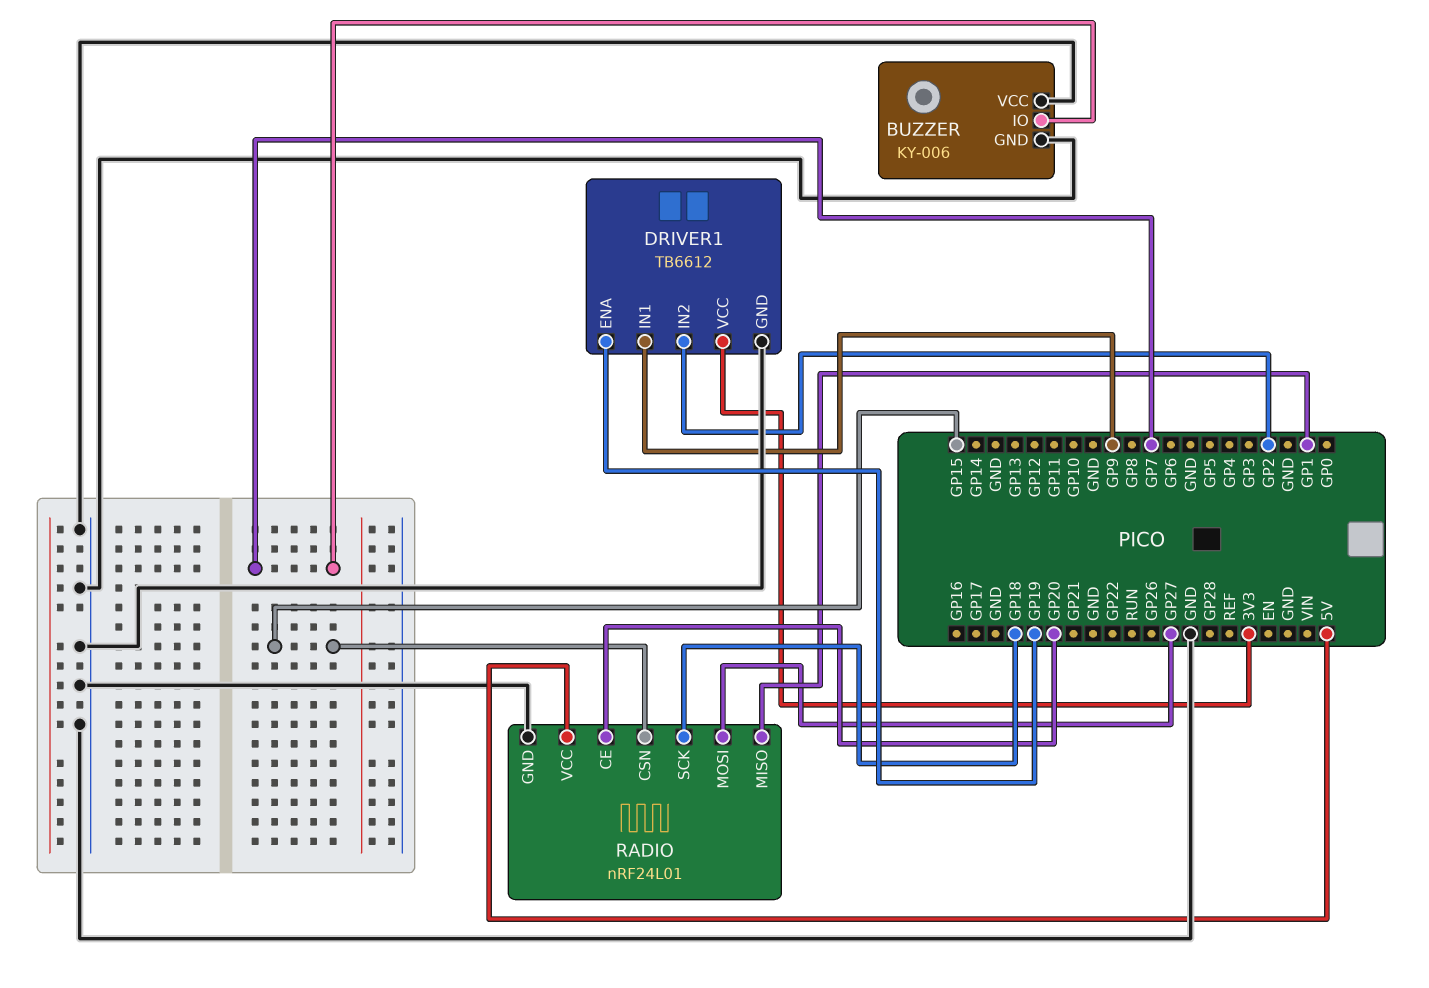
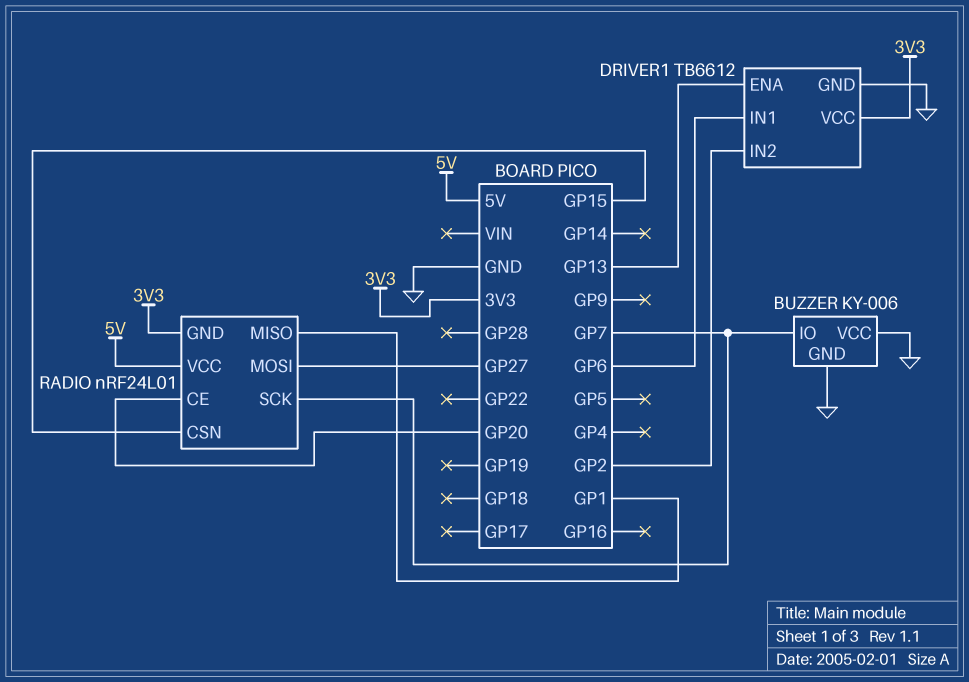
DRIVER1 pin ENA: GP19 -> GP13
DRIVER1 pin IN1: GP9 -> GP6
RADIO pin GND: GND -> 3V3
RADIO pin SCK: GP18 -> GP7

